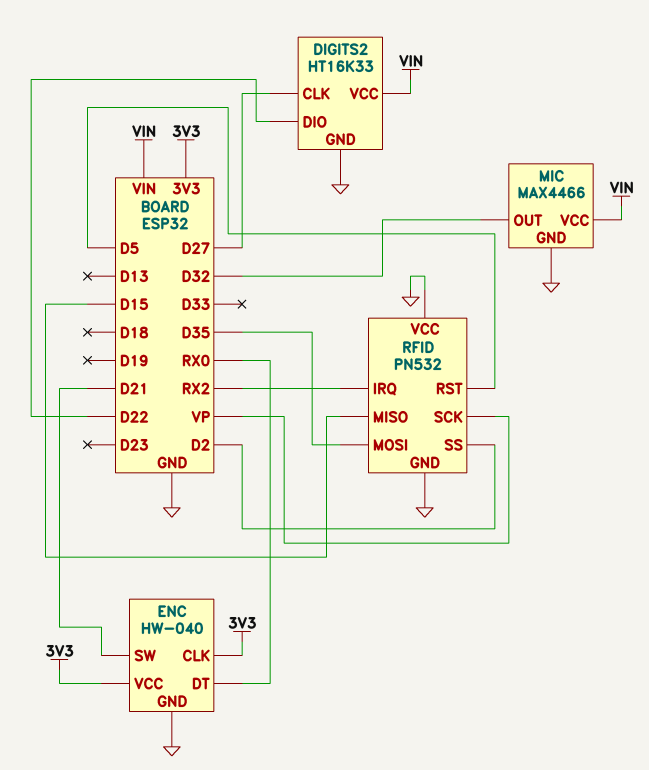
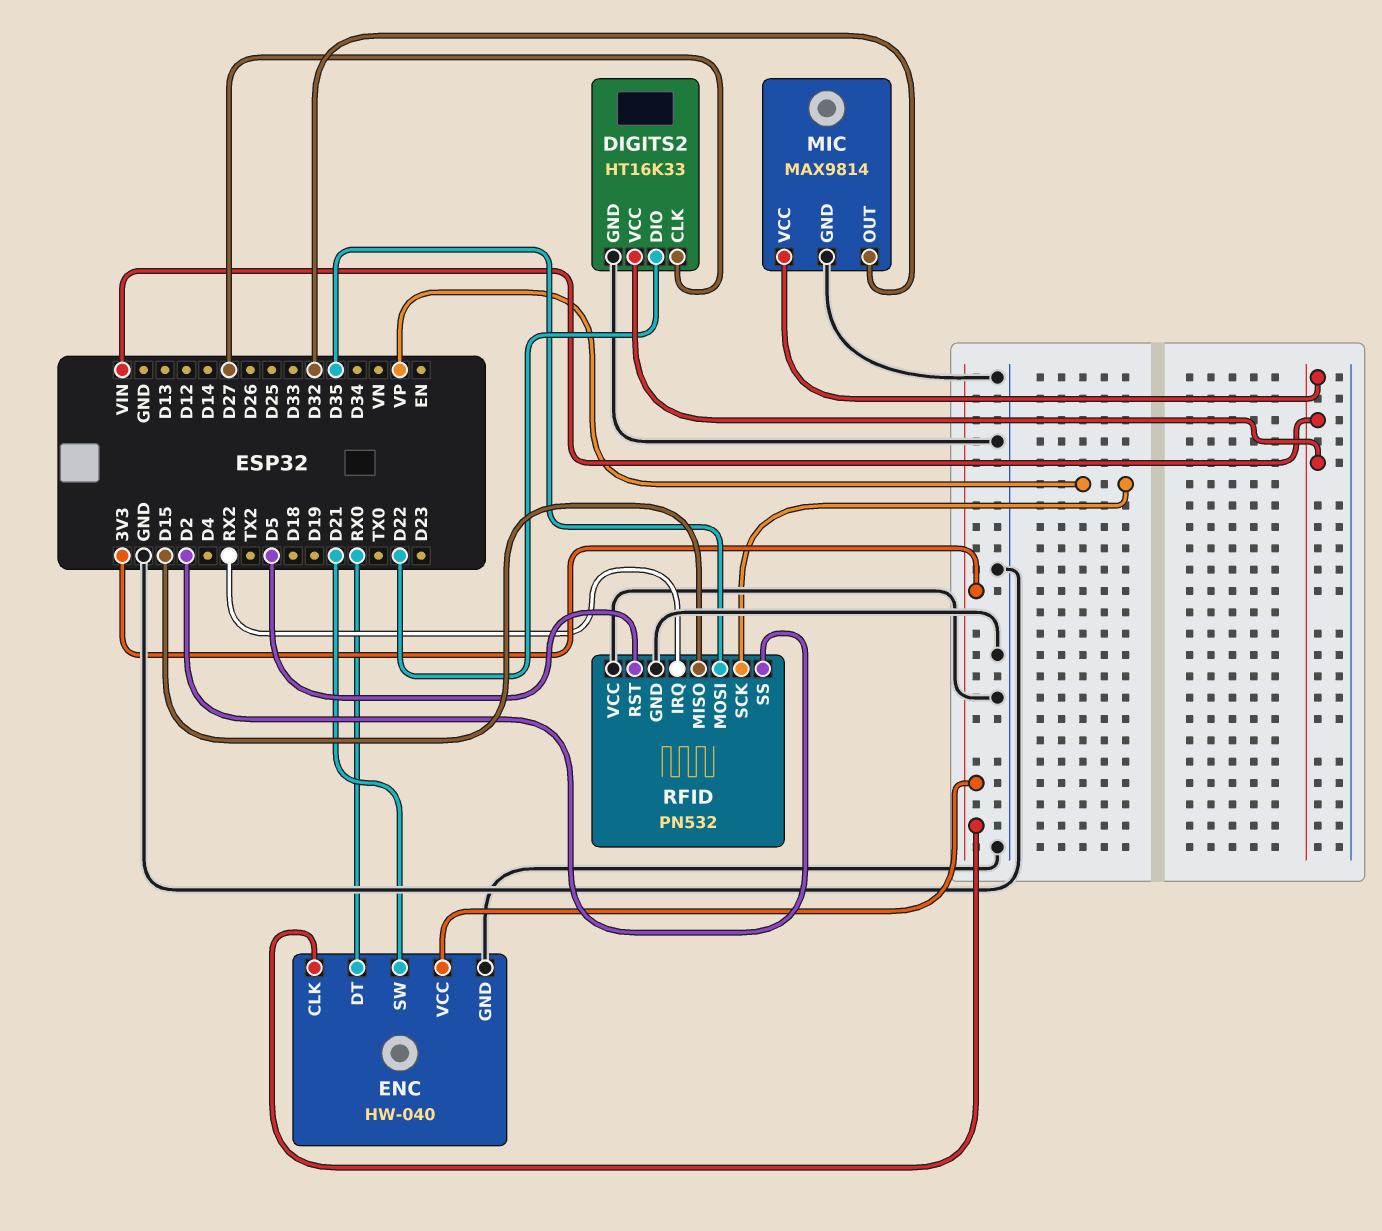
MIC: MAX4466 -> MAX9814

